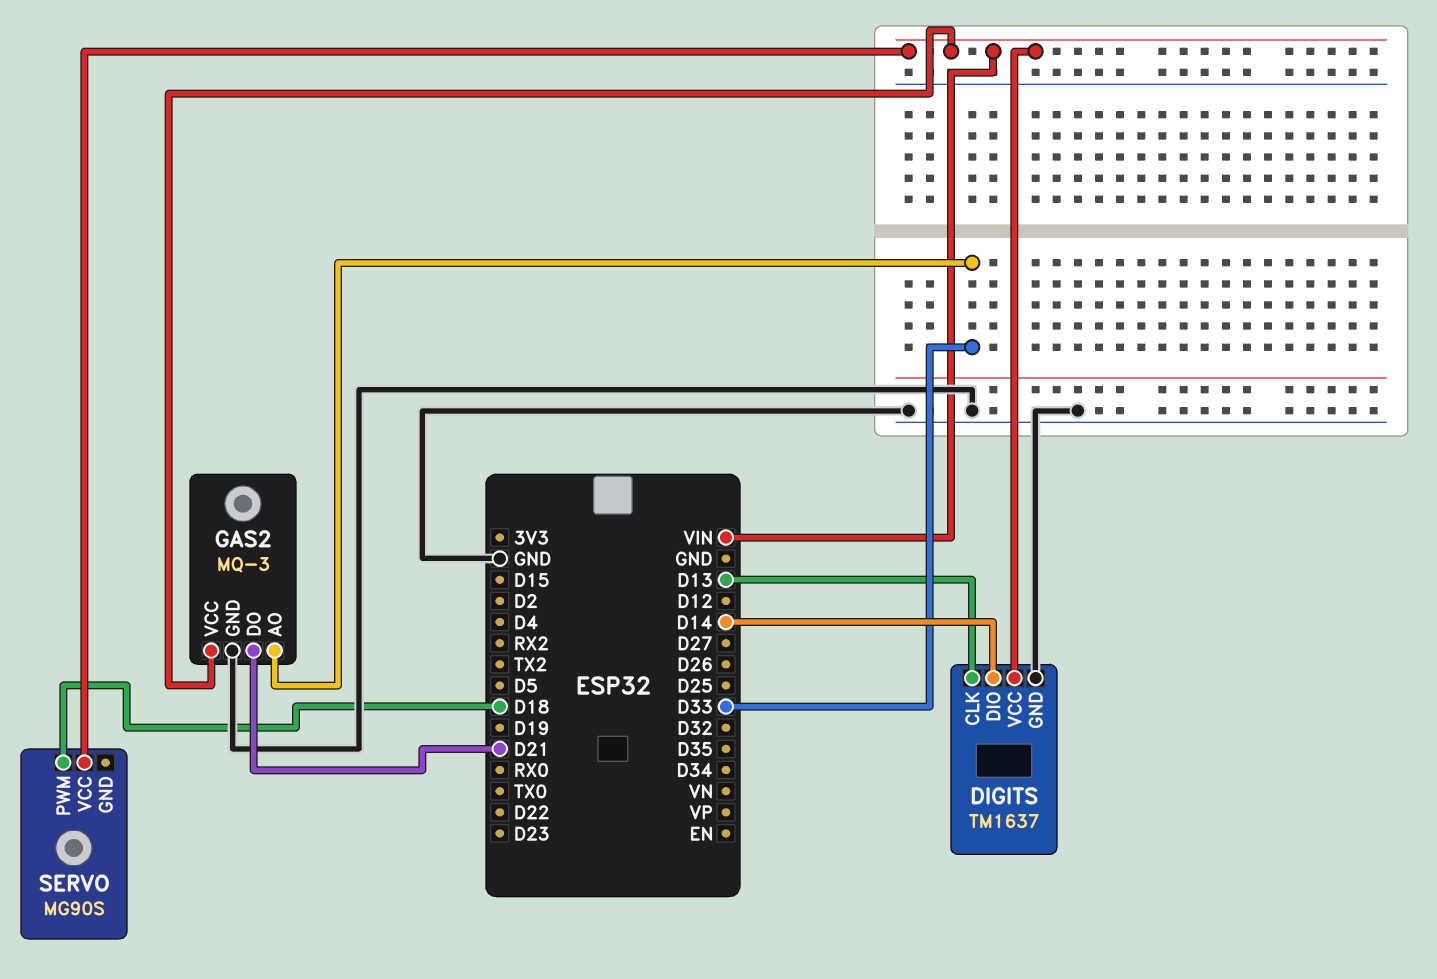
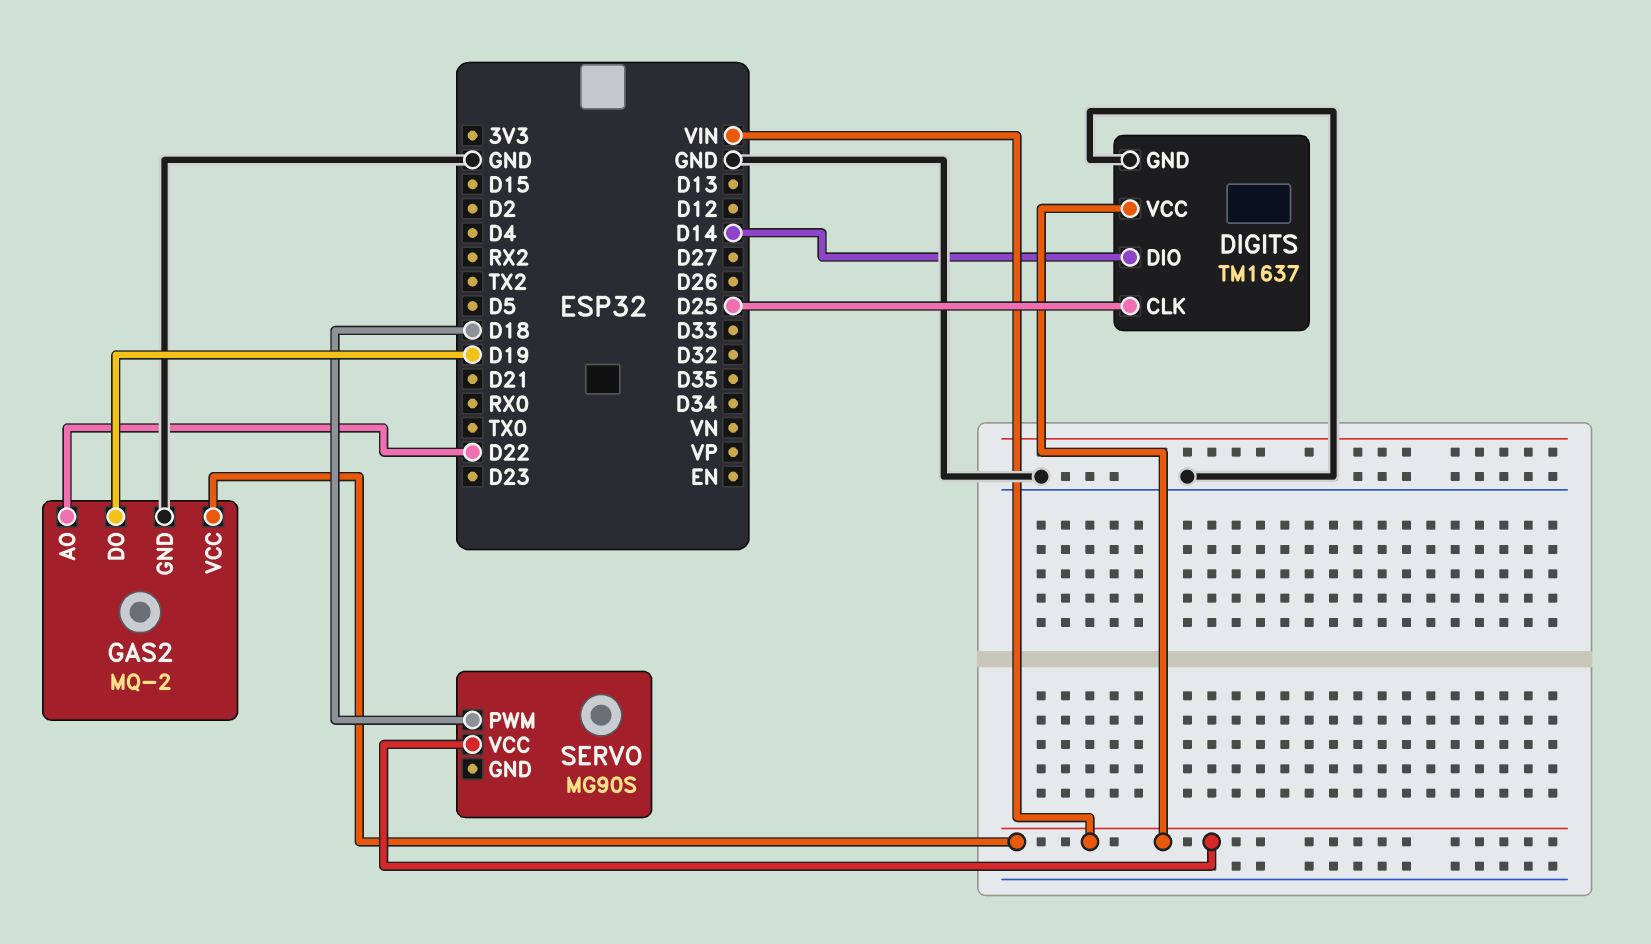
DIGITS pin CLK: D13 -> D25
GAS2: MQ-3 -> MQ-2
GAS2 pin AO: D33 -> D22
GAS2 pin DO: D21 -> D19

